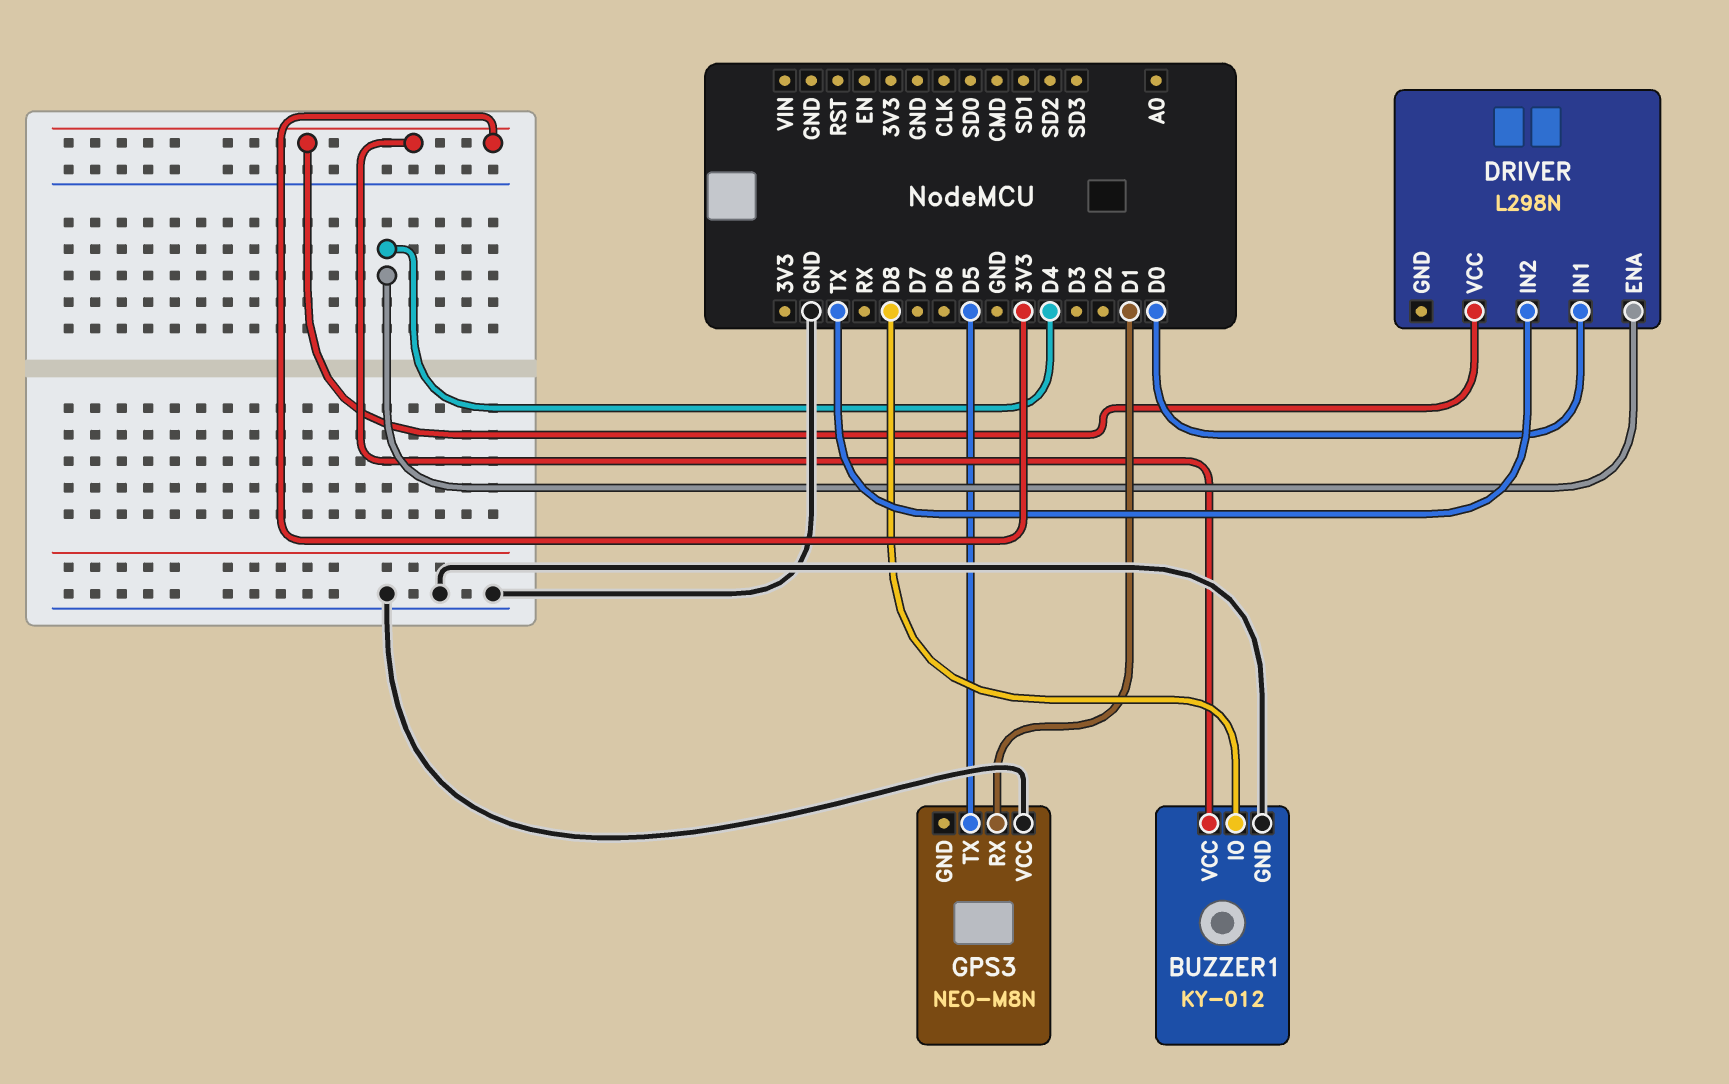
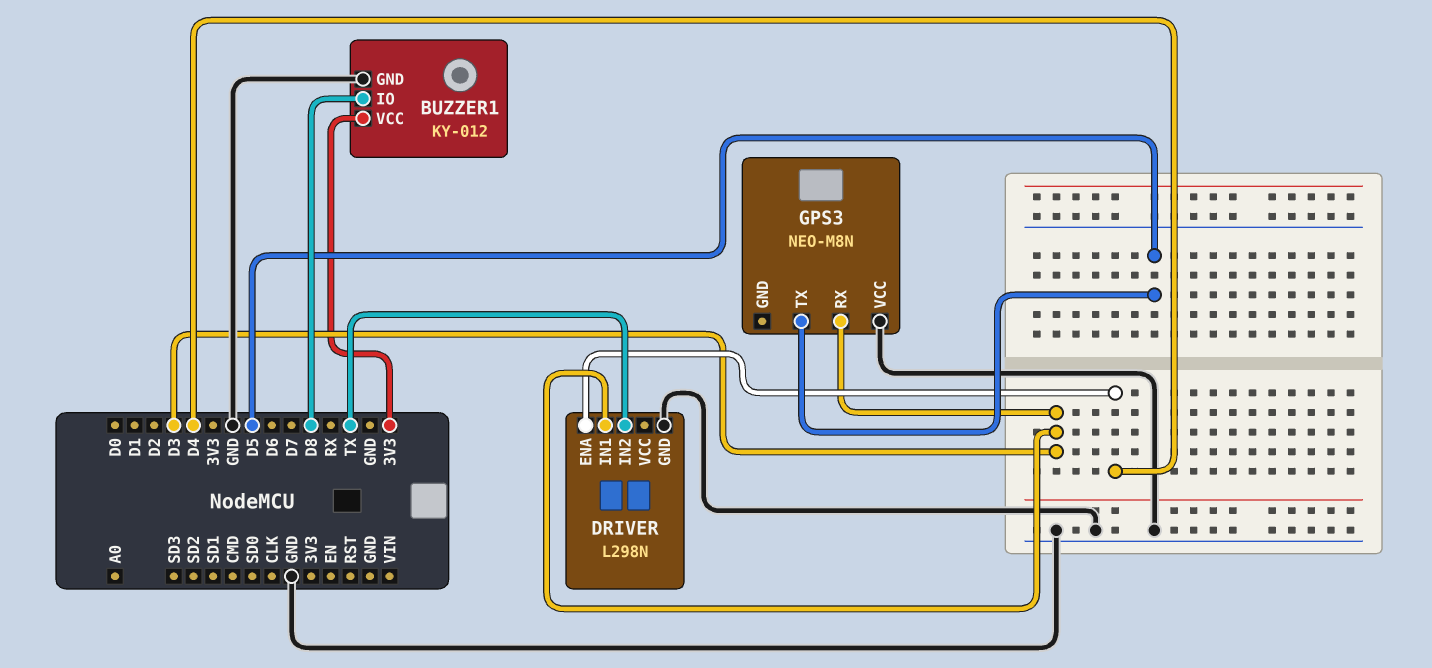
DRIVER pin GND: none -> GND
DRIVER pin IN1: D0 -> D3
DRIVER pin VCC: 3V3 -> none
GPS3 pin RX: D1 -> D3

